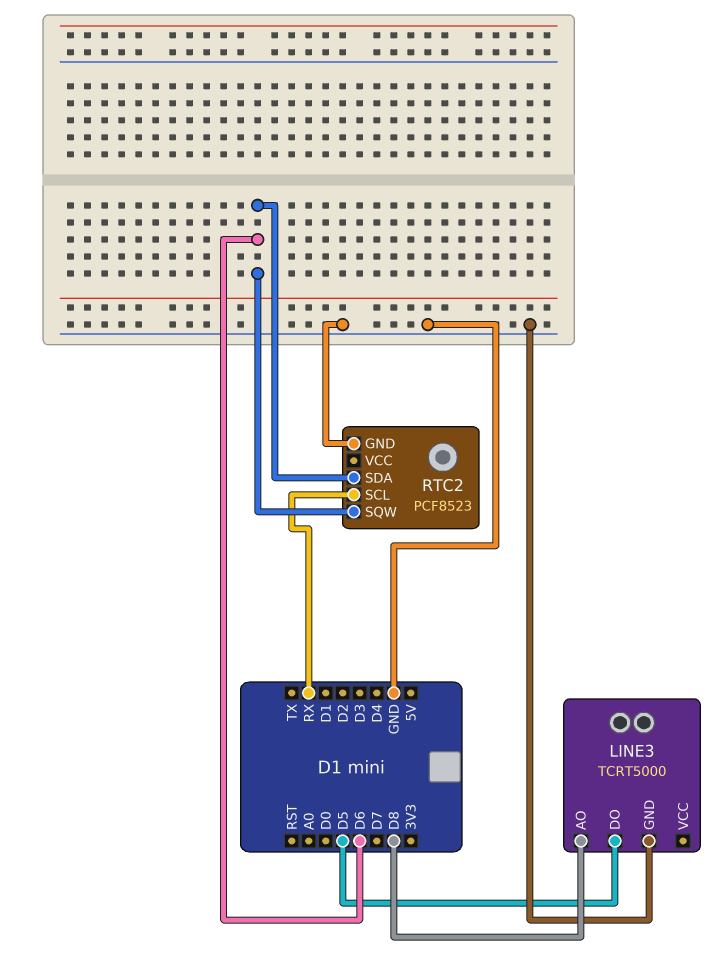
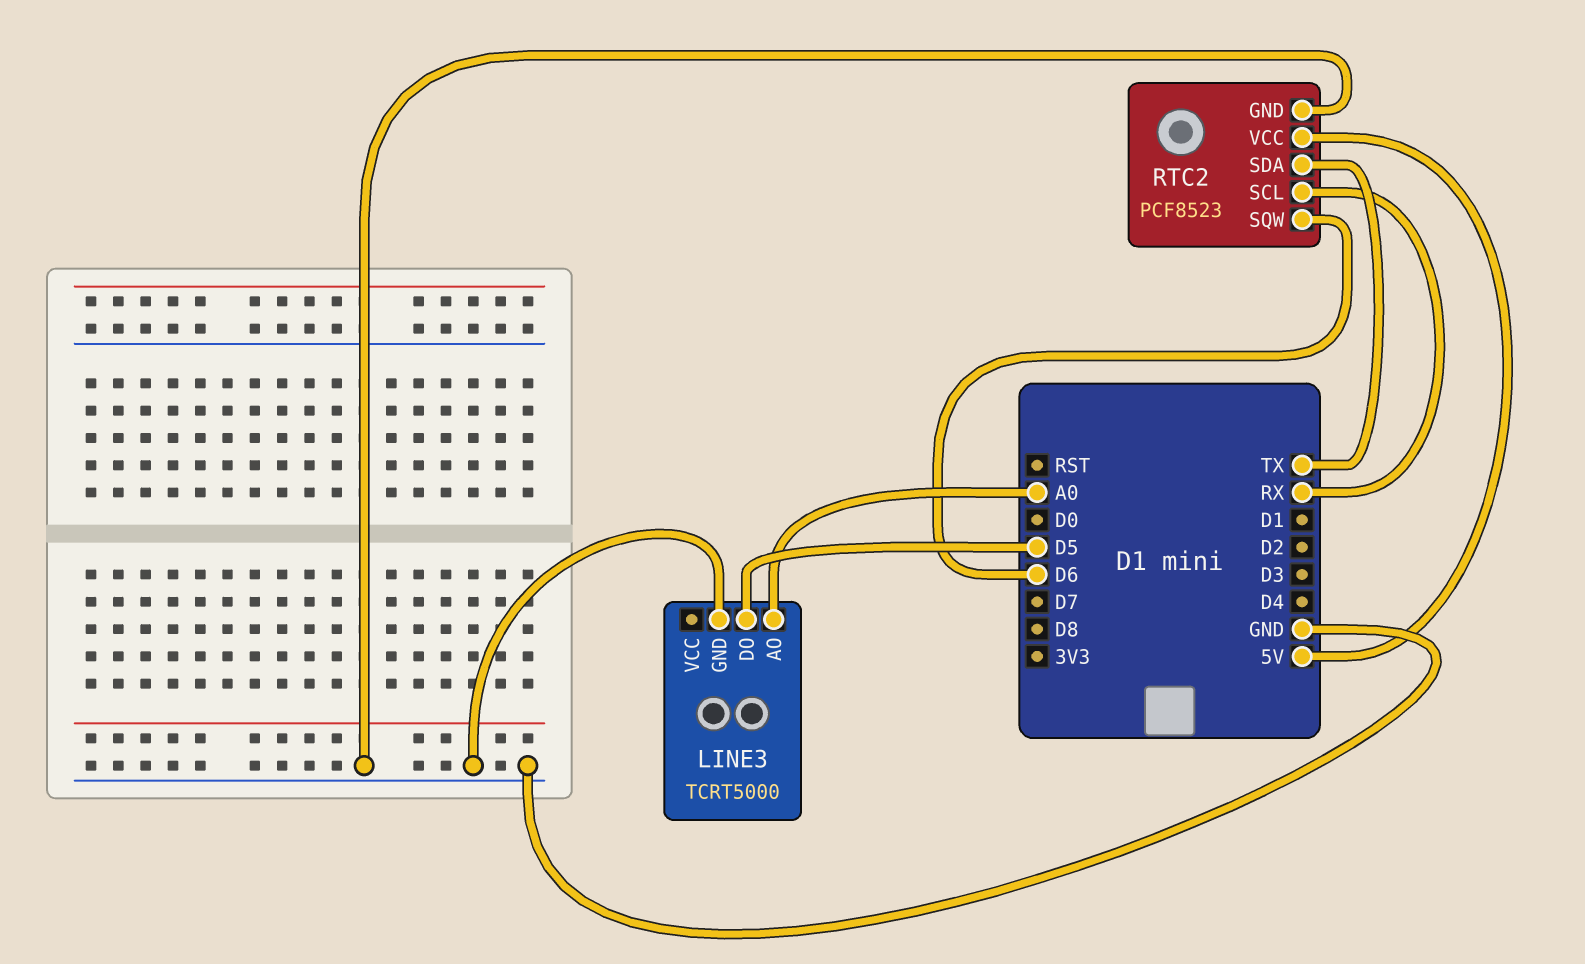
LINE3 pin AO: D8 -> A0
RTC2 pin SDA: D6 -> TX
RTC2 pin VCC: none -> 5V

